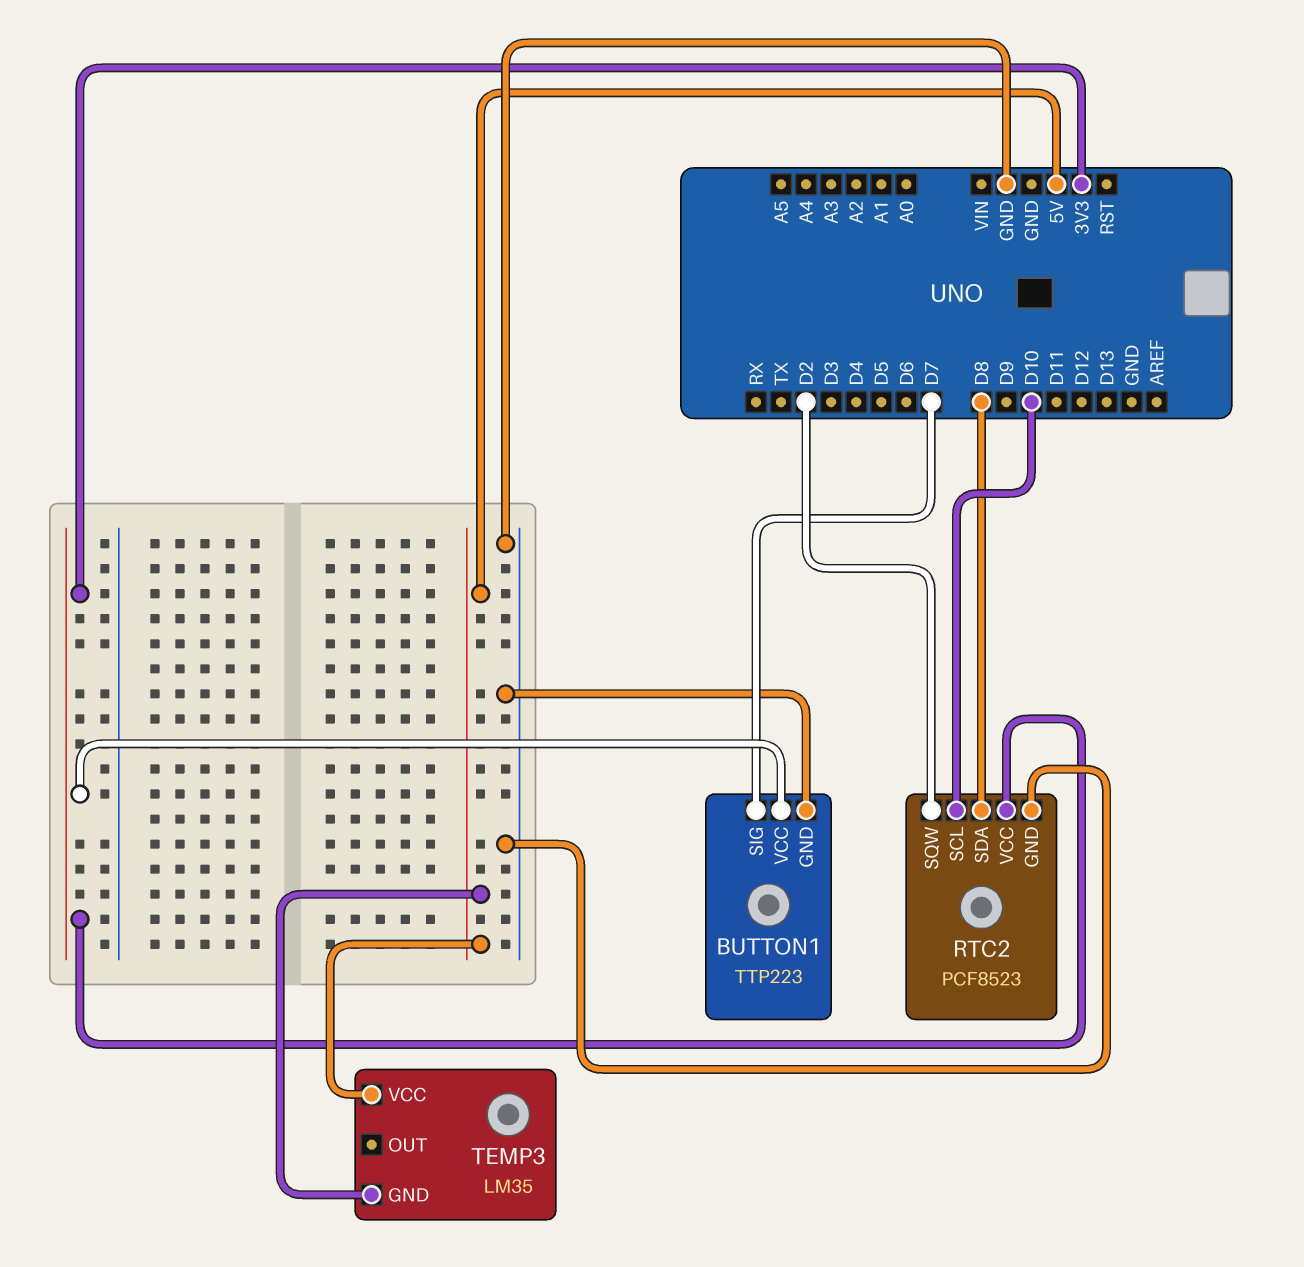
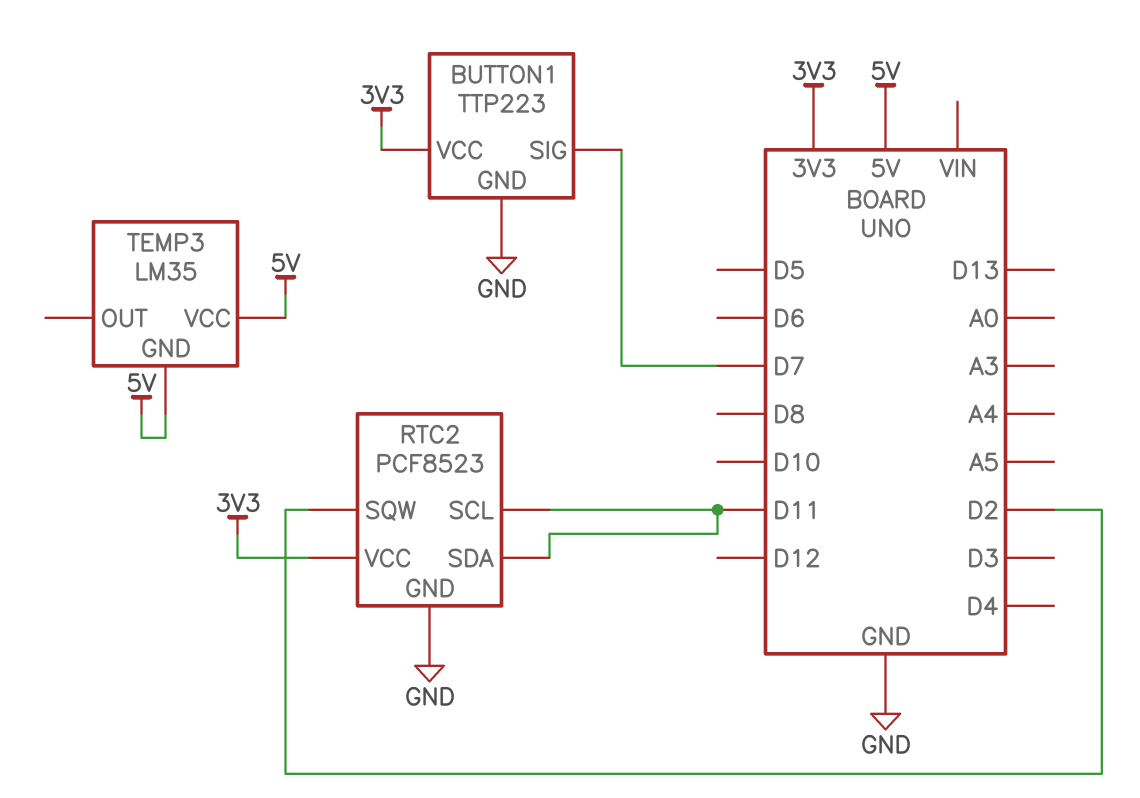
RTC2 pin SCL: D10 -> D11
RTC2 pin SDA: D8 -> D11

